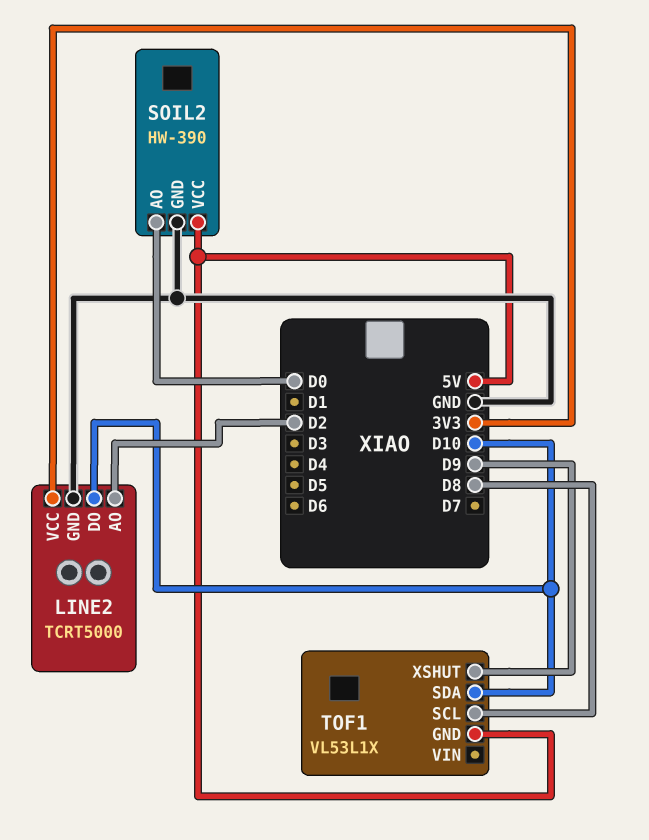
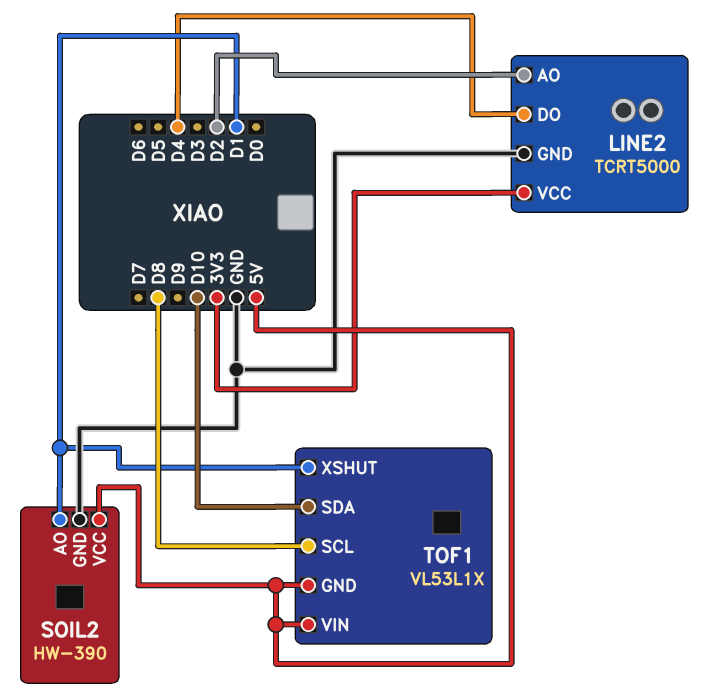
LINE2 pin DO: D10 -> D4
SOIL2 pin AO: D0 -> D1
TOF1 pin VIN: none -> 5V
TOF1 pin XSHUT: D9 -> D1

